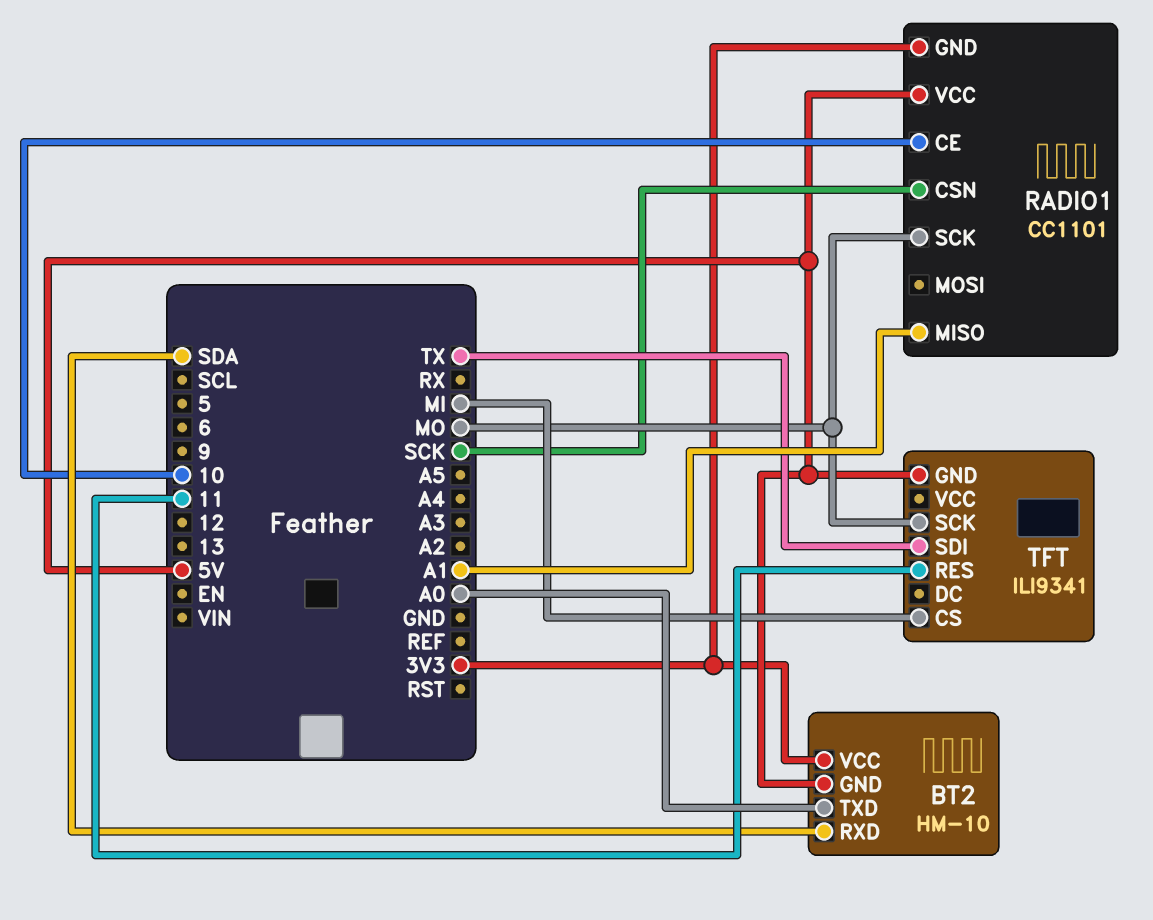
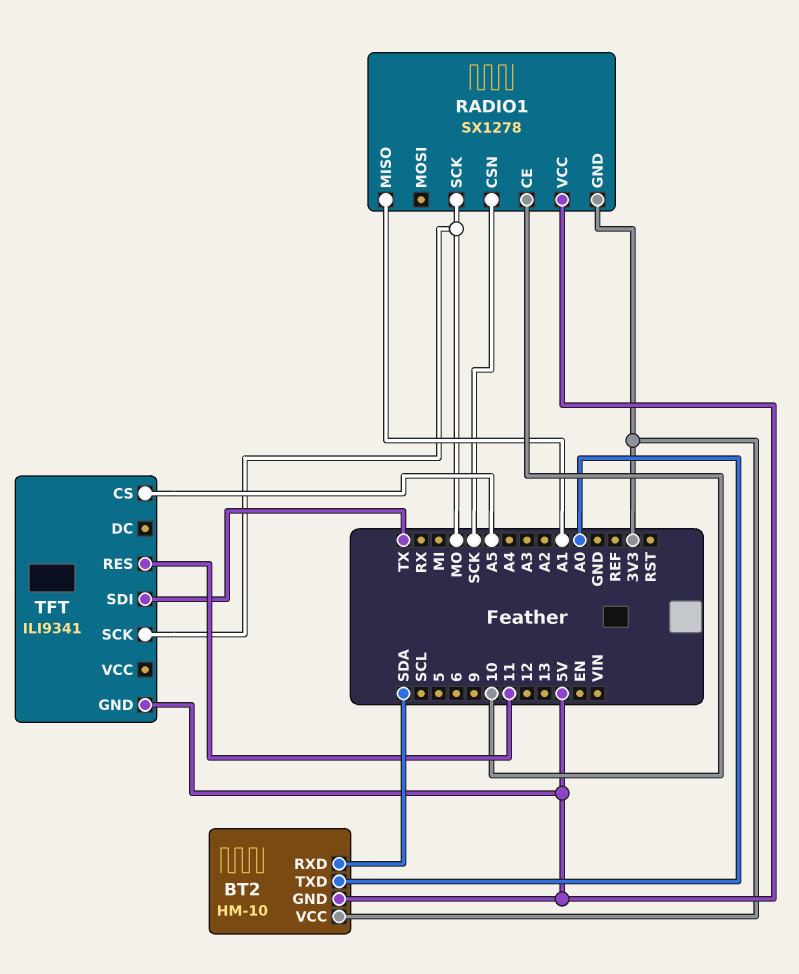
RADIO1: CC1101 -> SX1278
TFT pin CS: MI -> A5

